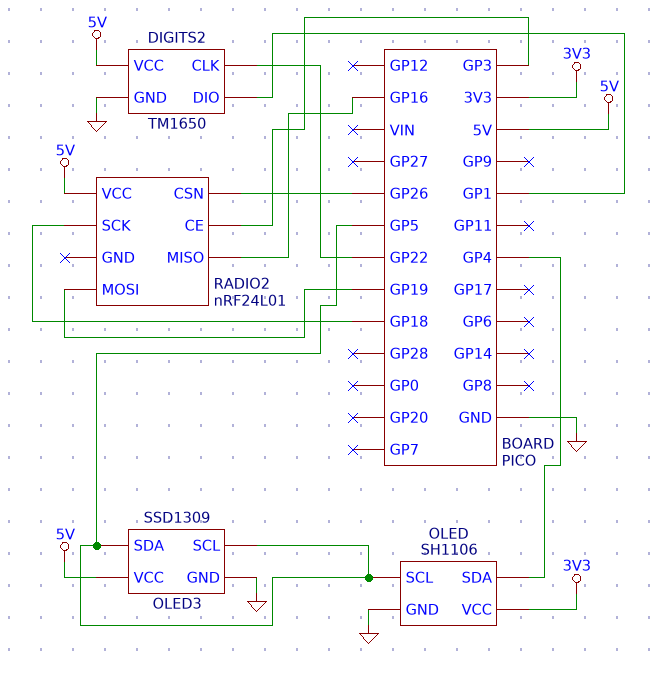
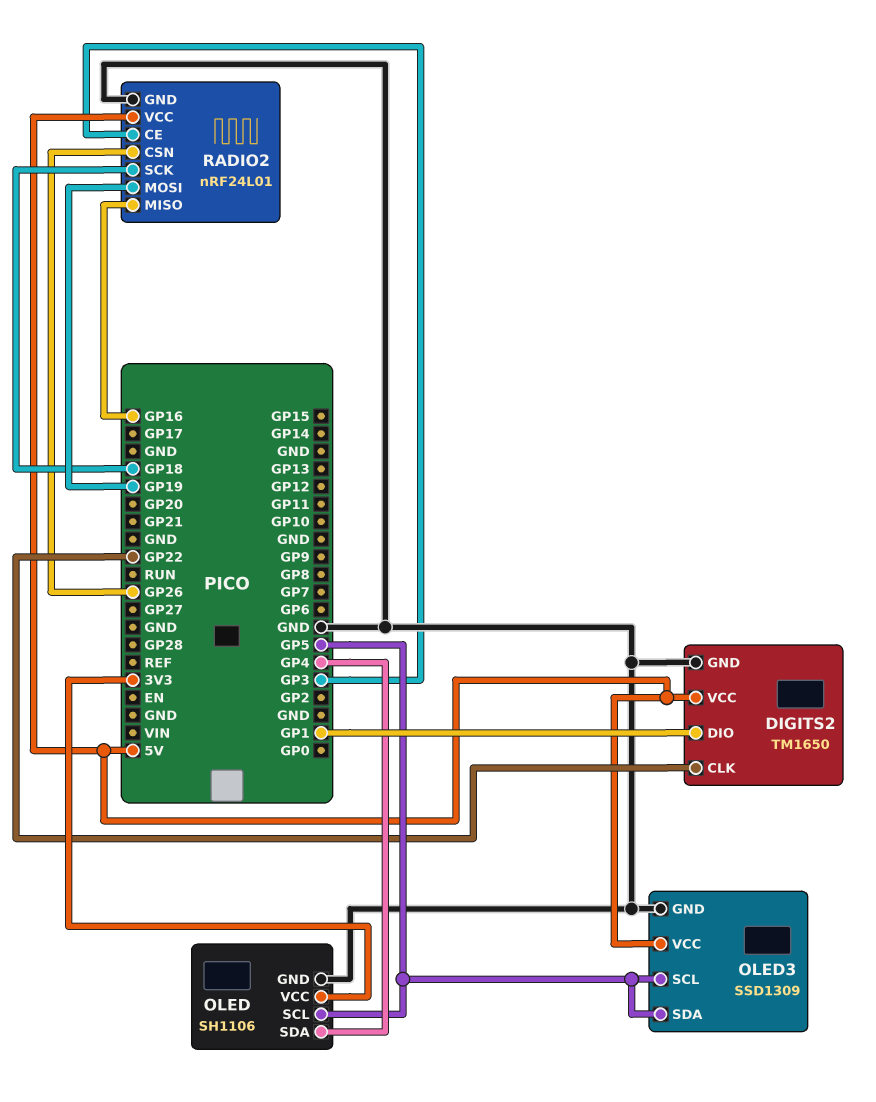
RADIO2 pin GND: none -> GND

